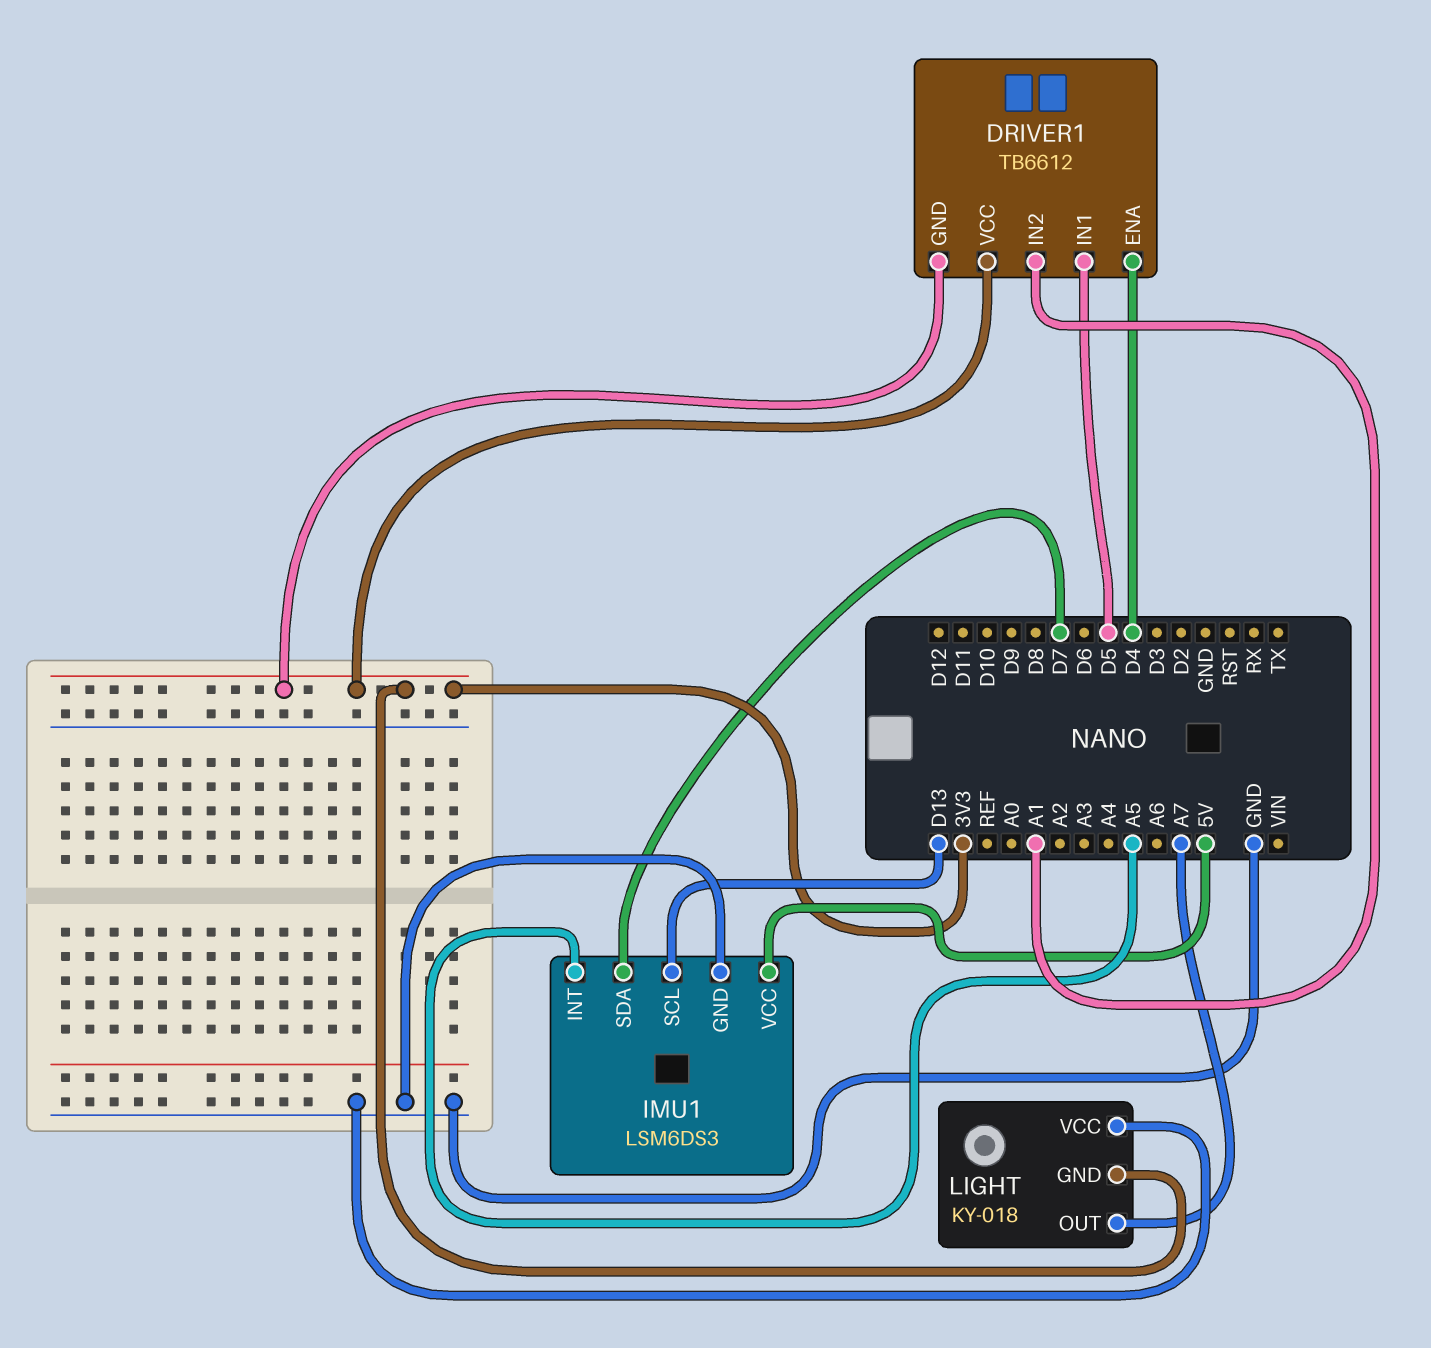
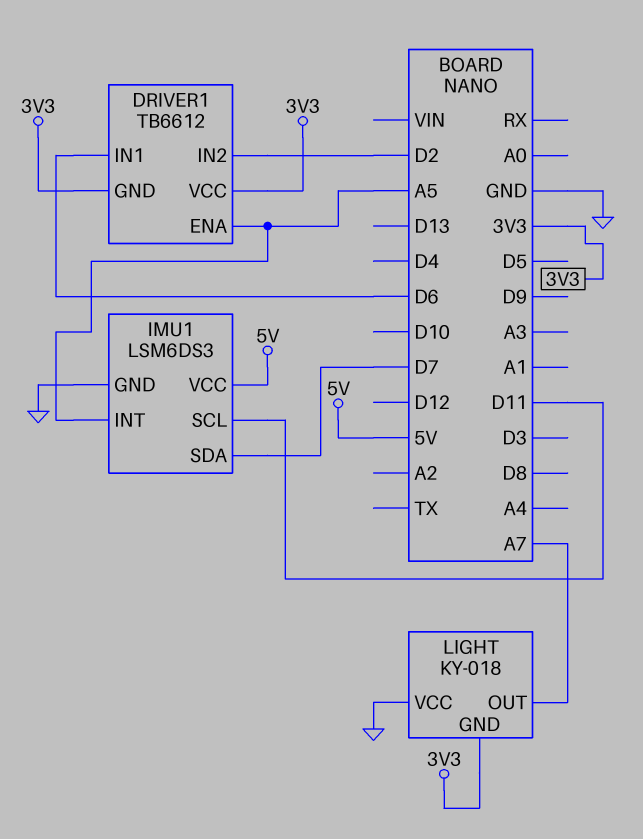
DRIVER1 pin ENA: D4 -> A5
DRIVER1 pin IN1: D5 -> D6
DRIVER1 pin IN2: A1 -> D2
IMU1 pin SCL: D13 -> D11

